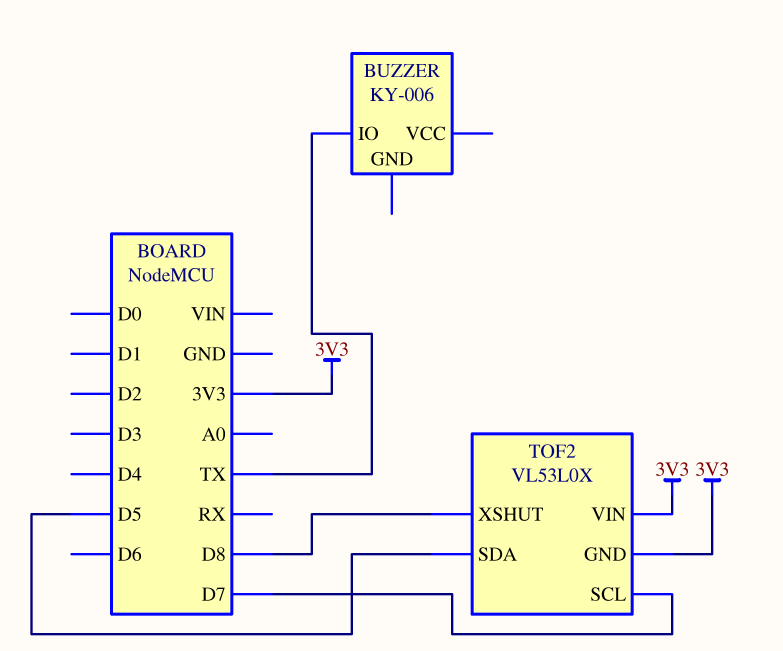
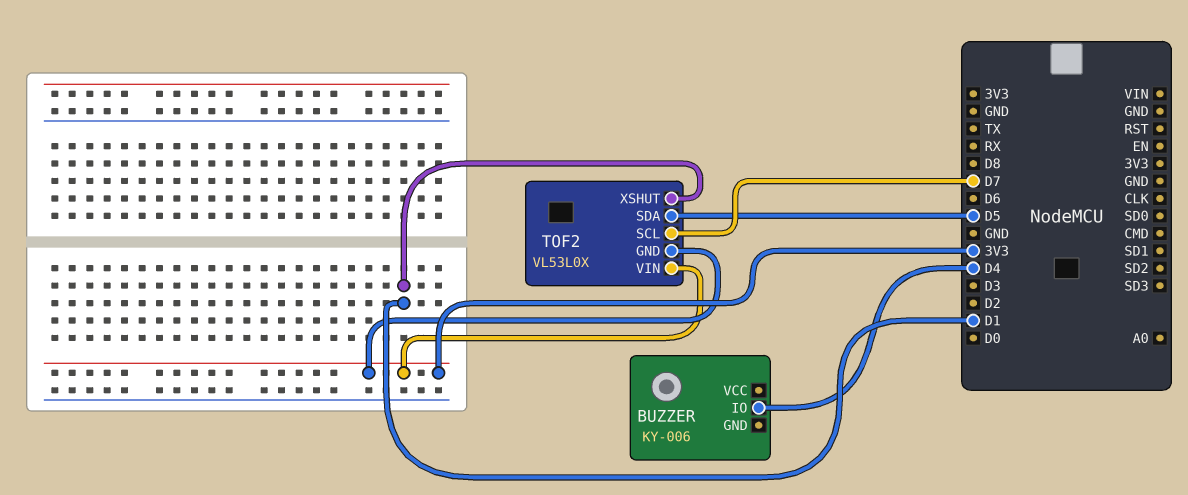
BUZZER pin IO: TX -> D4
TOF2 pin XSHUT: D8 -> D1

